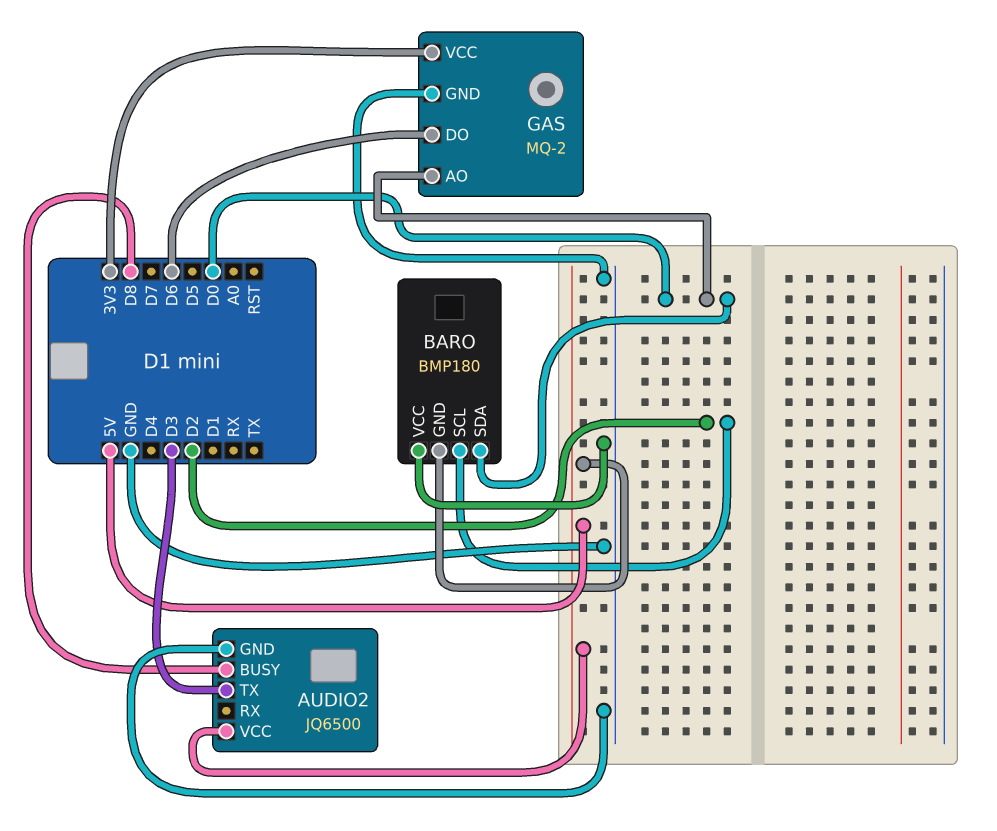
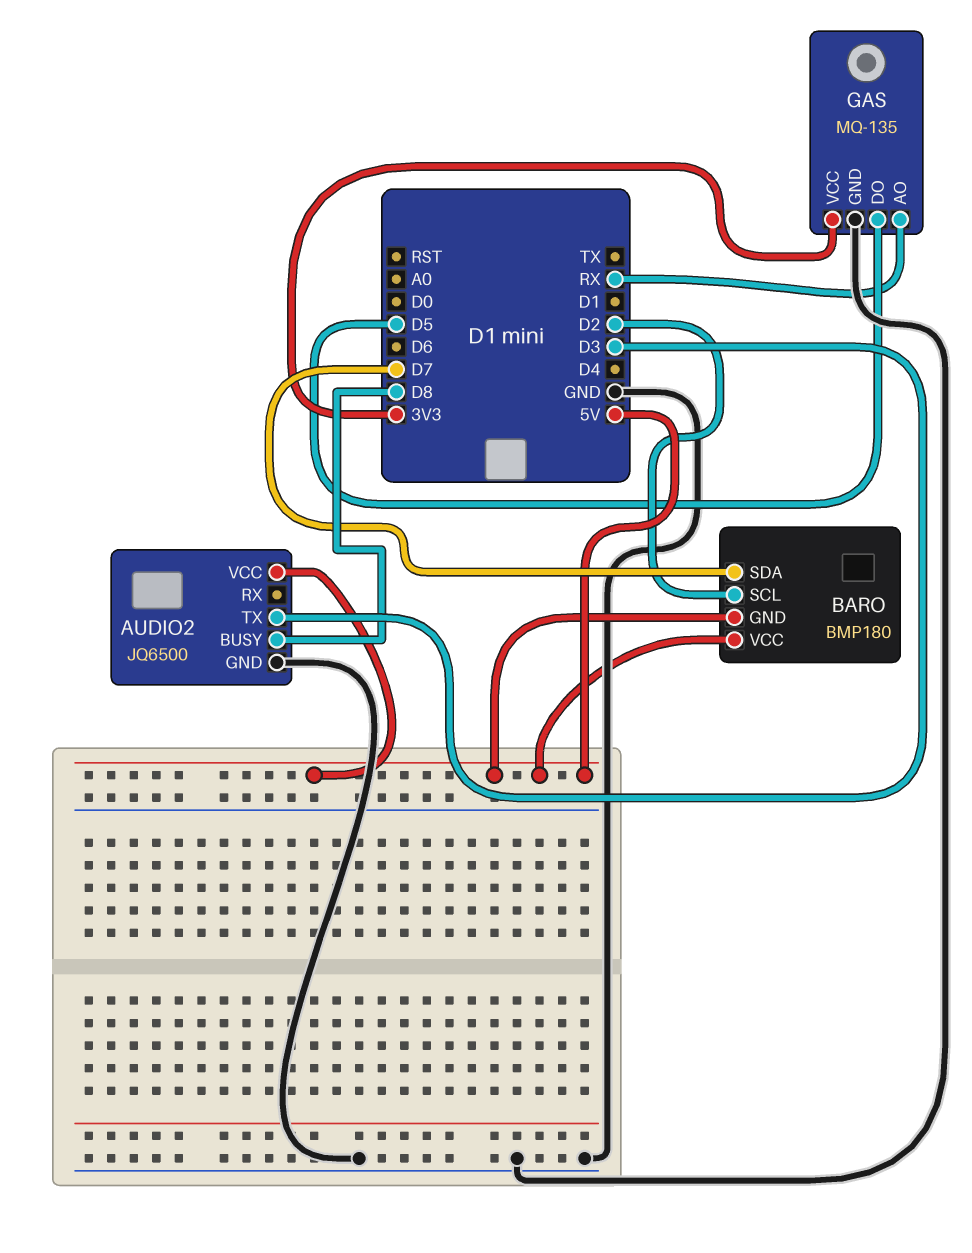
BARO pin SDA: D0 -> D7
BARO pin VCC: GND -> 5V
GAS: MQ-2 -> MQ-135
GAS pin AO: D0 -> RX
GAS pin DO: D6 -> D5

